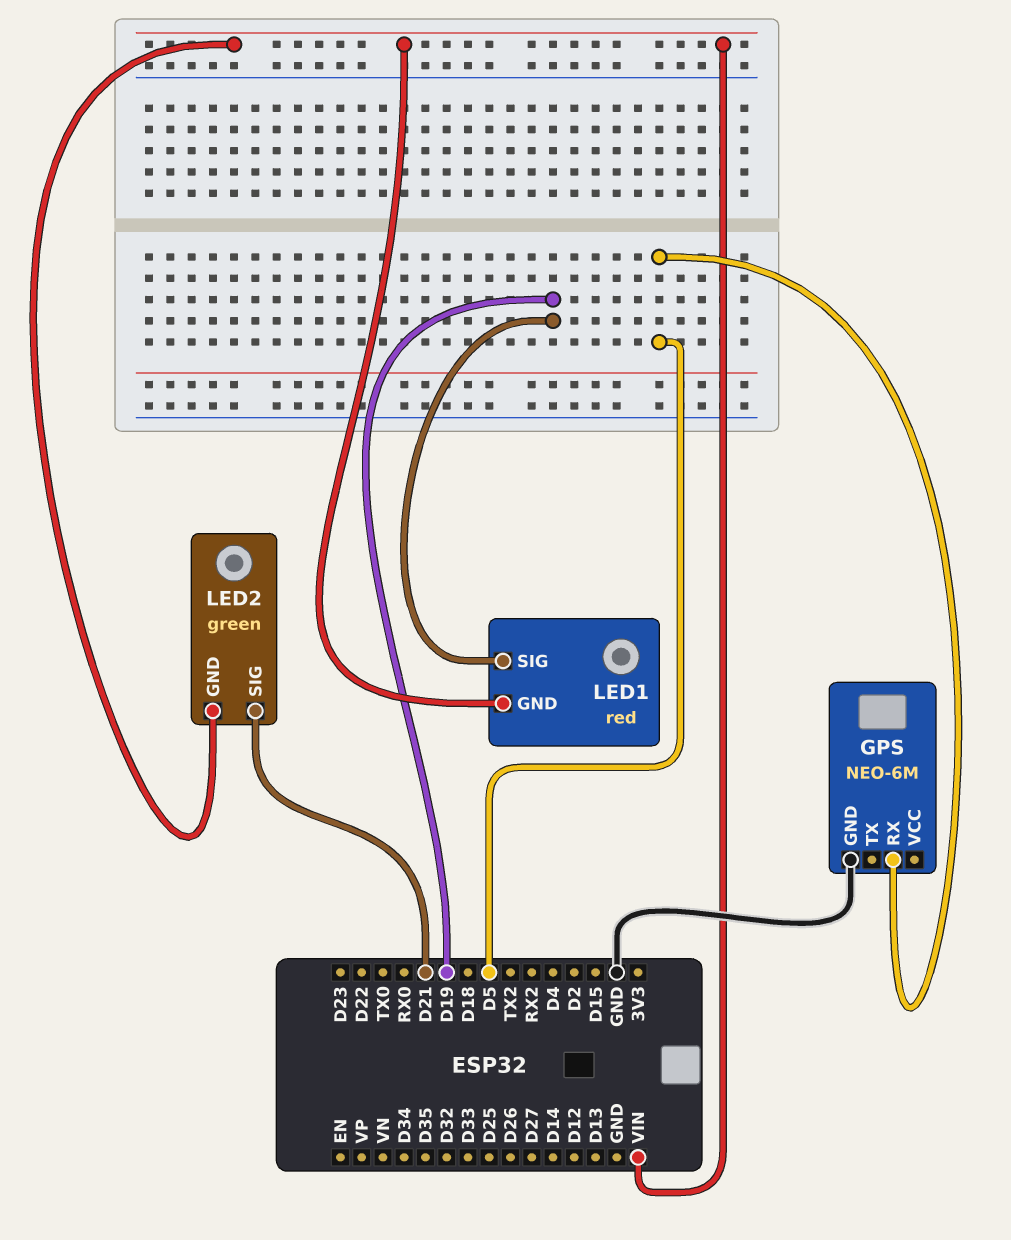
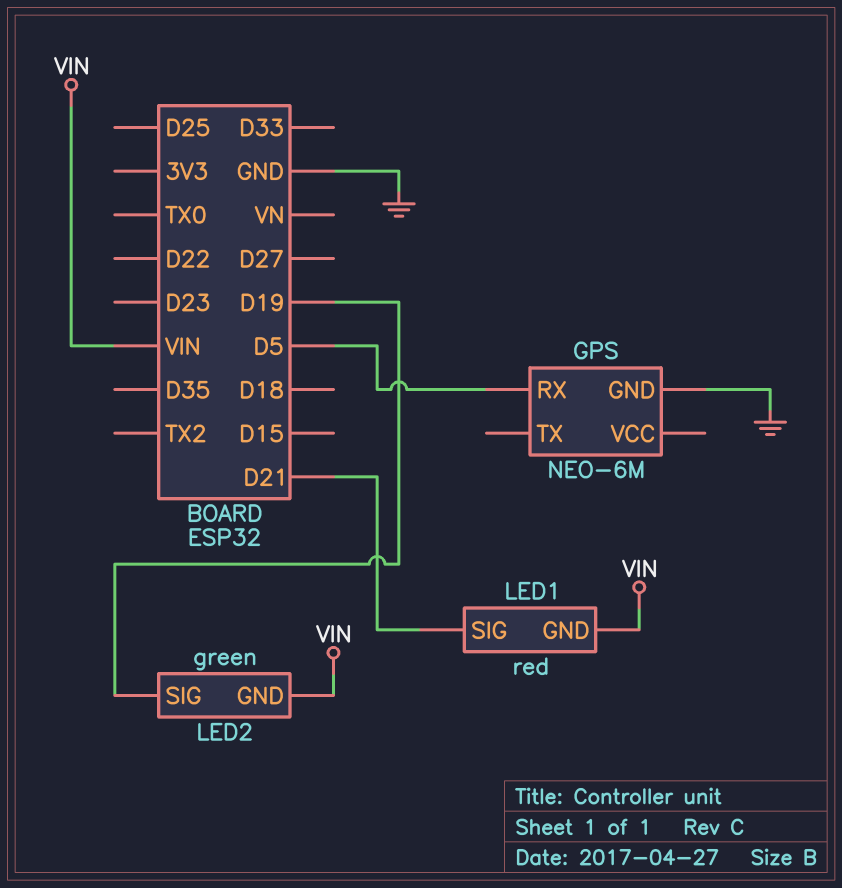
LED1 pin SIG: D19 -> D21
LED2 pin SIG: D21 -> D19

